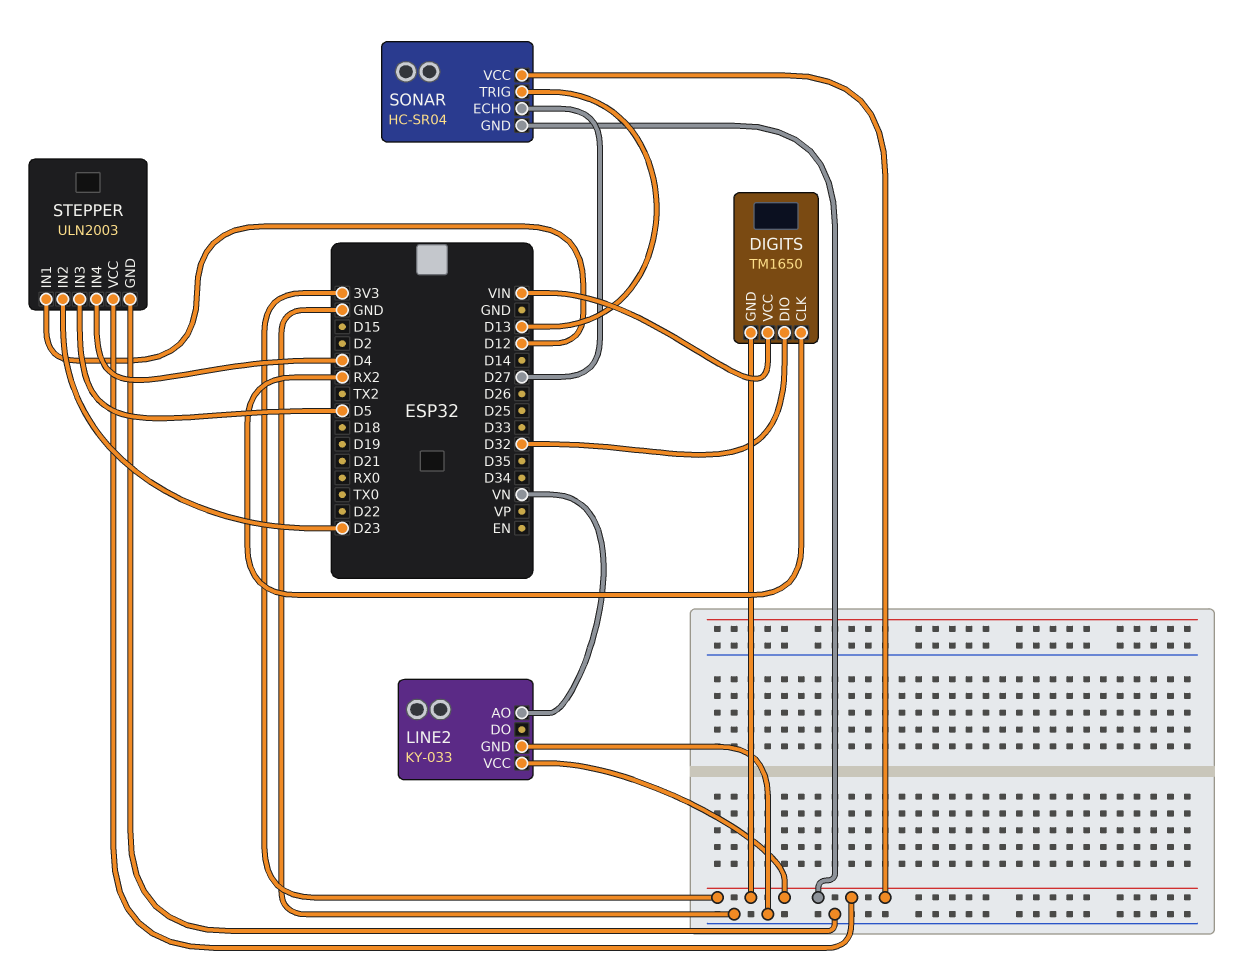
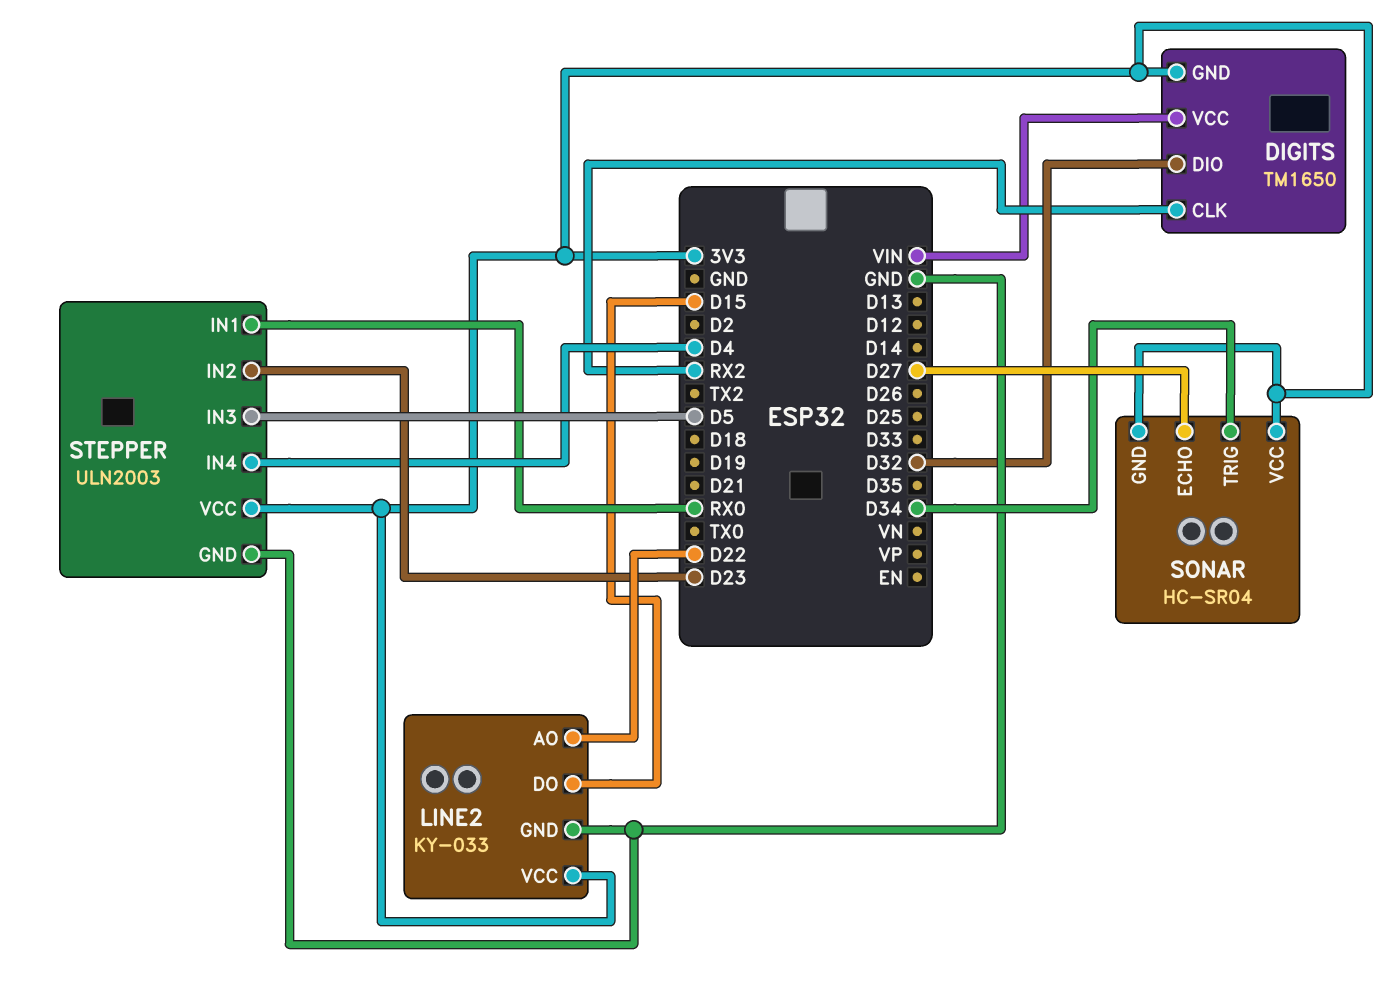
LINE2 pin AO: VN -> D22
LINE2 pin DO: none -> D15
SONAR pin TRIG: D13 -> D34
STEPPER pin IN1: D12 -> RX0

